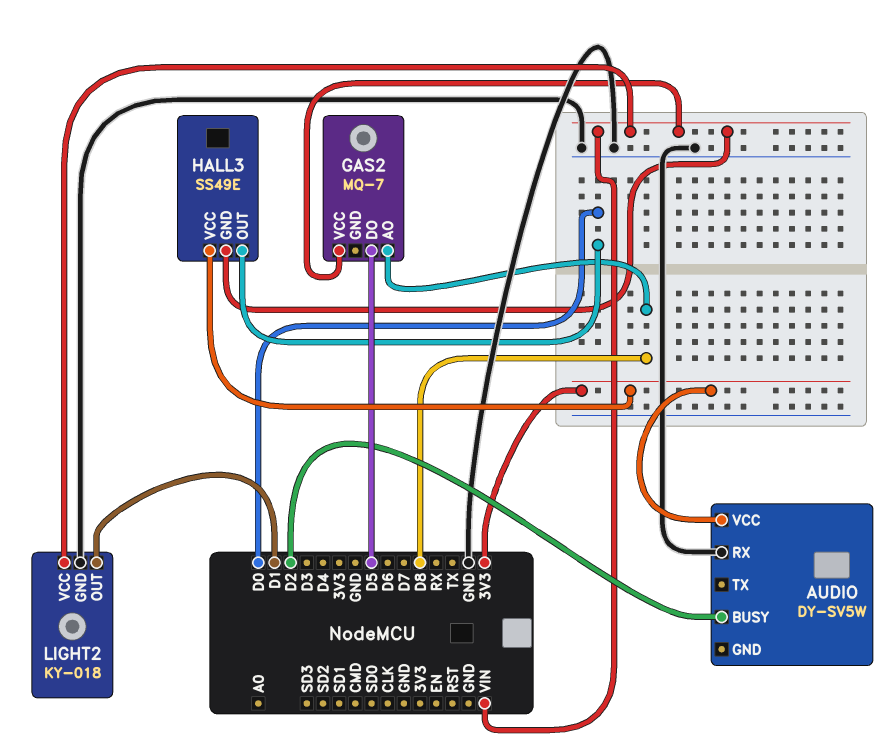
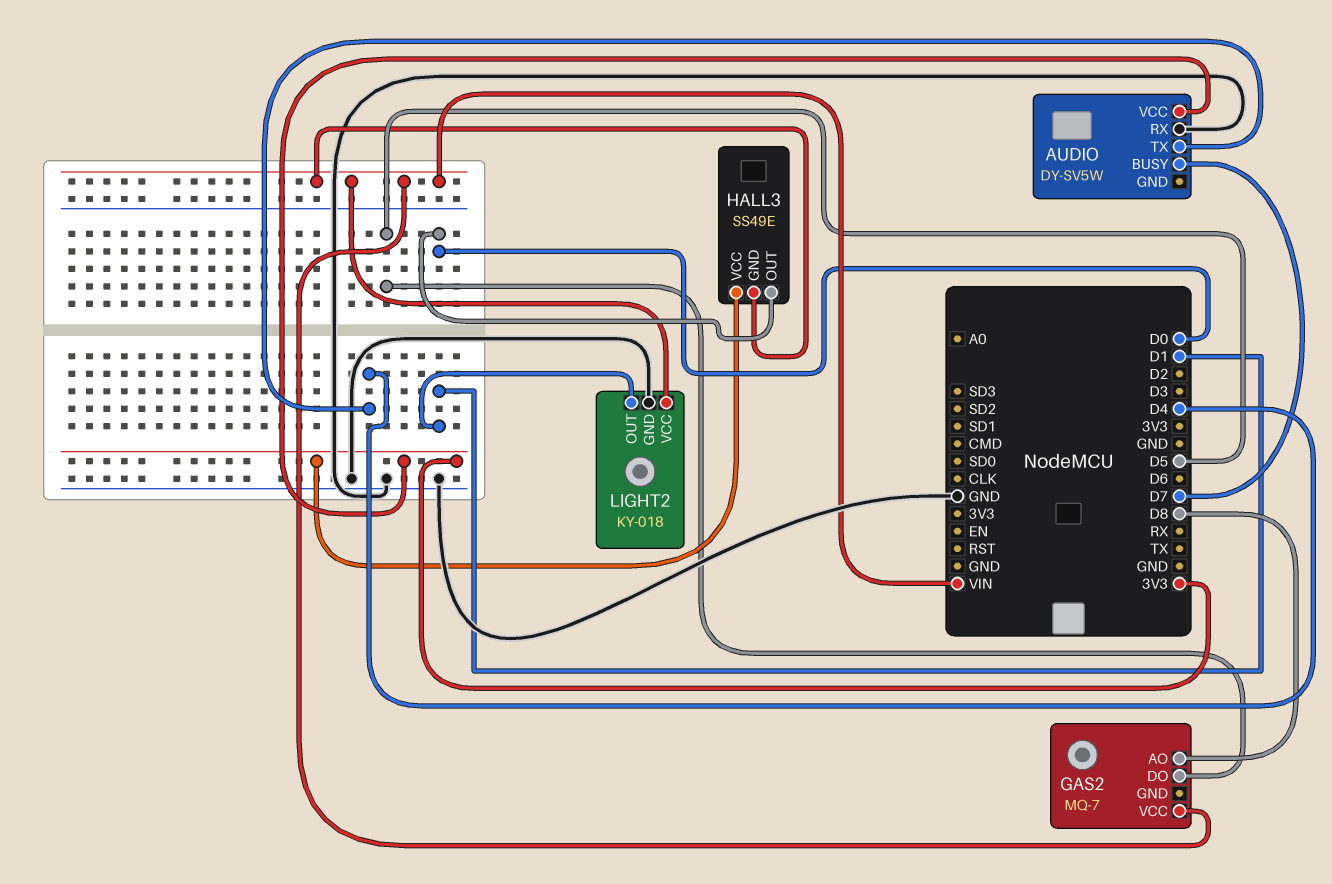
AUDIO pin BUSY: D2 -> D7
AUDIO pin TX: none -> D4

